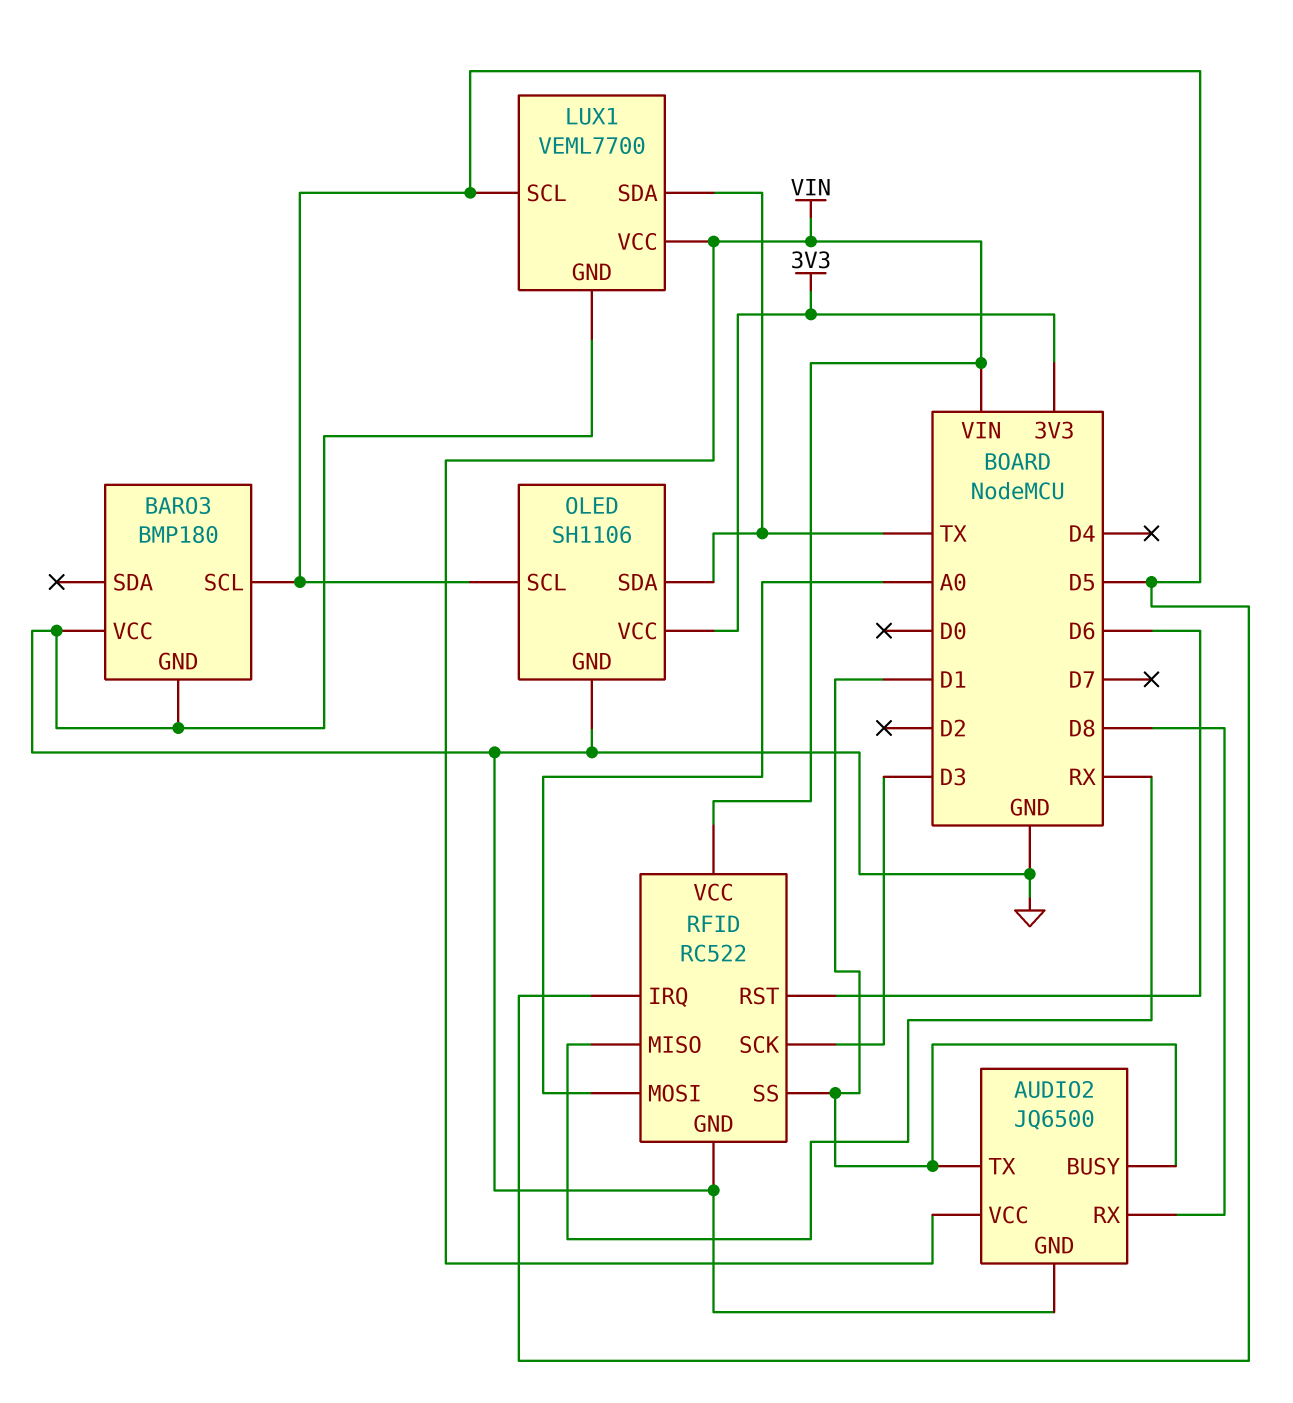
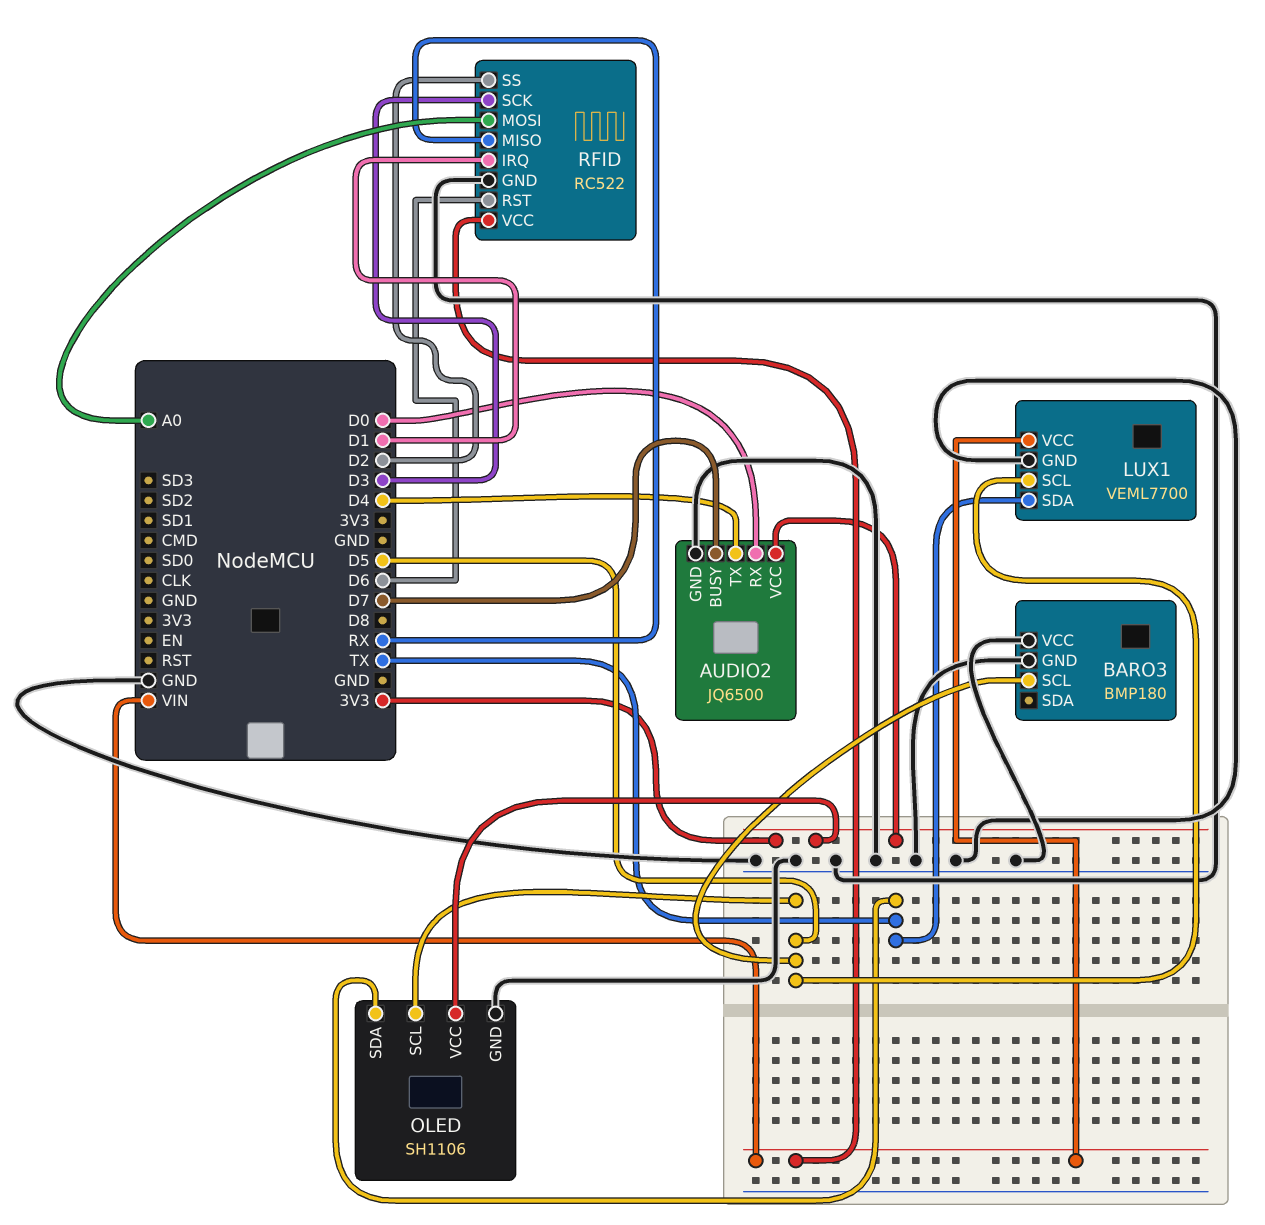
AUDIO2 pin BUSY: D1 -> D7
AUDIO2 pin RX: D8 -> D0
AUDIO2 pin TX: D1 -> D4
AUDIO2 pin VCC: VIN -> 3V3
RFID pin IRQ: D5 -> D1
RFID pin SS: D1 -> D2

